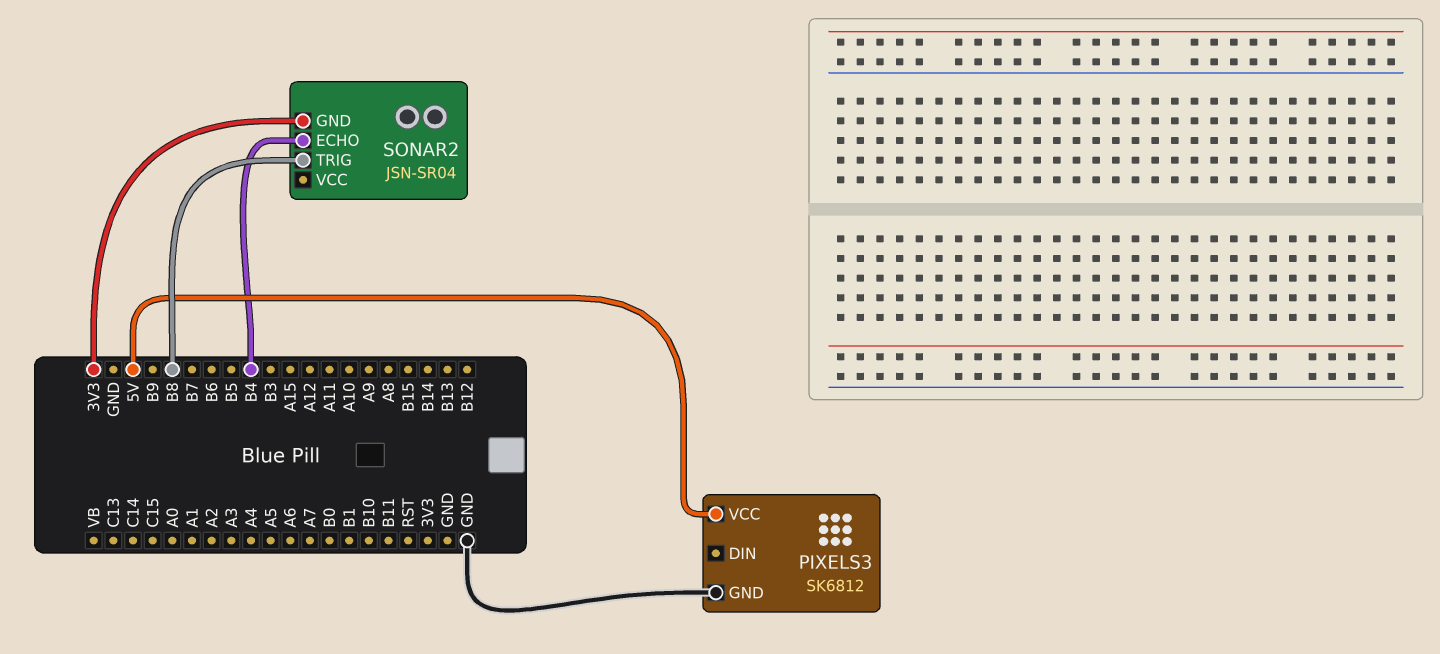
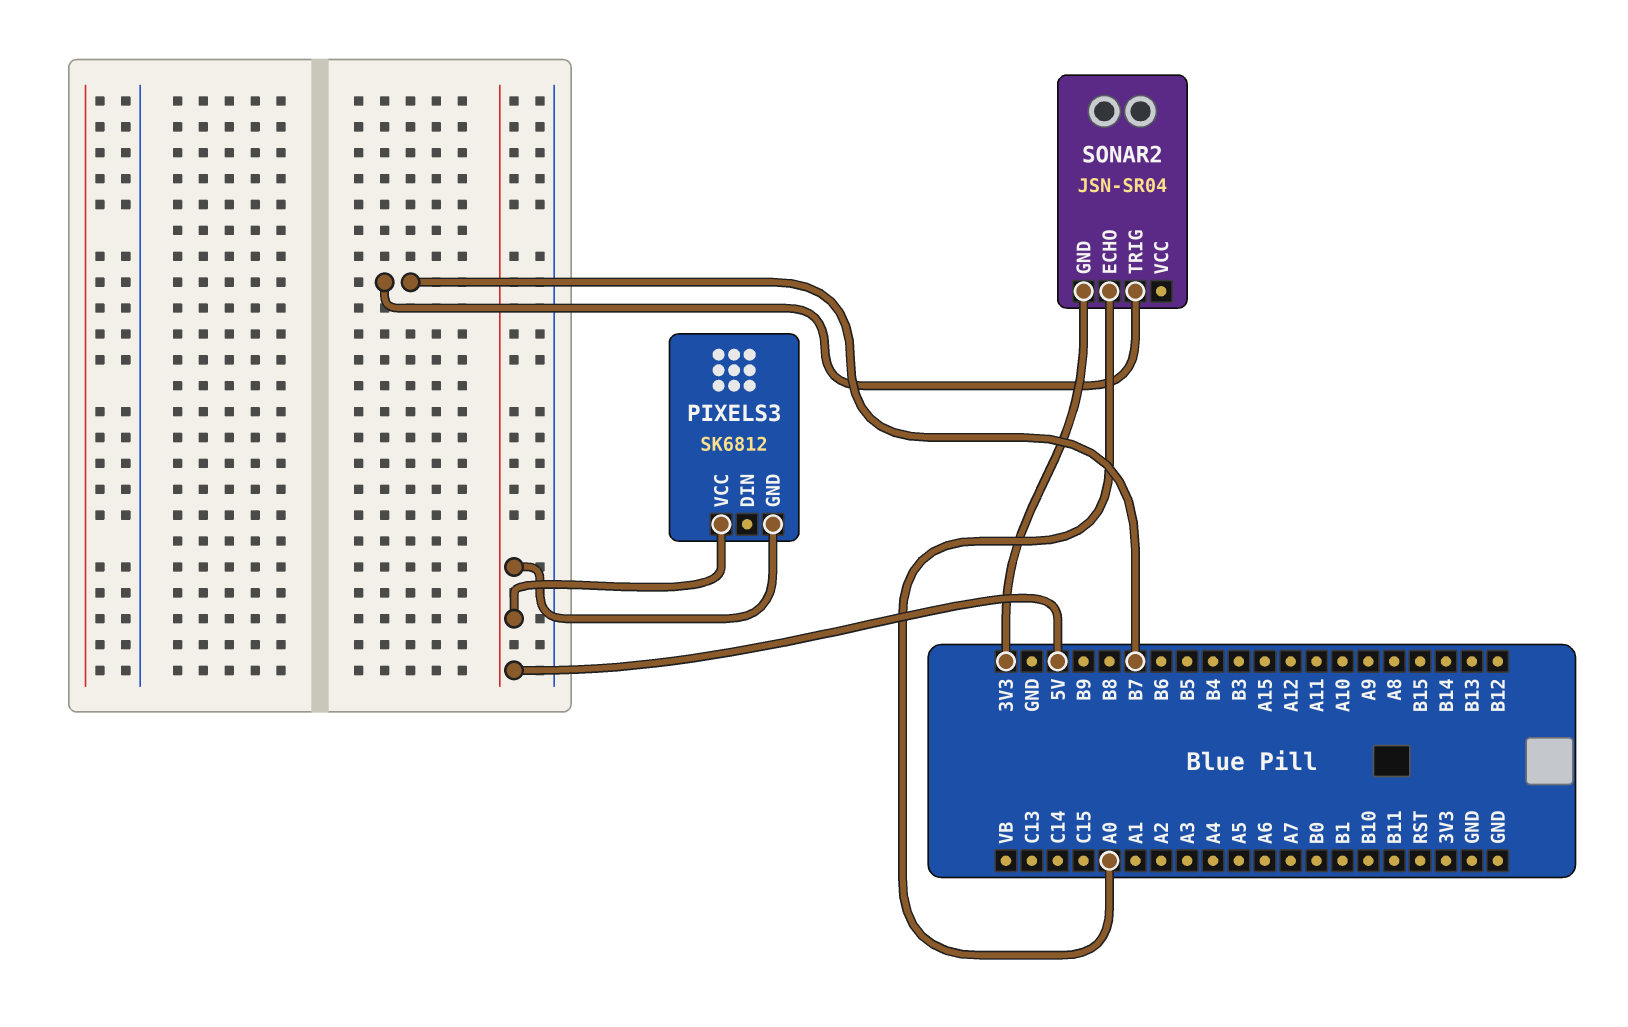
PIXELS3 pin GND: GND -> 5V
SONAR2 pin ECHO: B4 -> A0
SONAR2 pin TRIG: B8 -> B7

